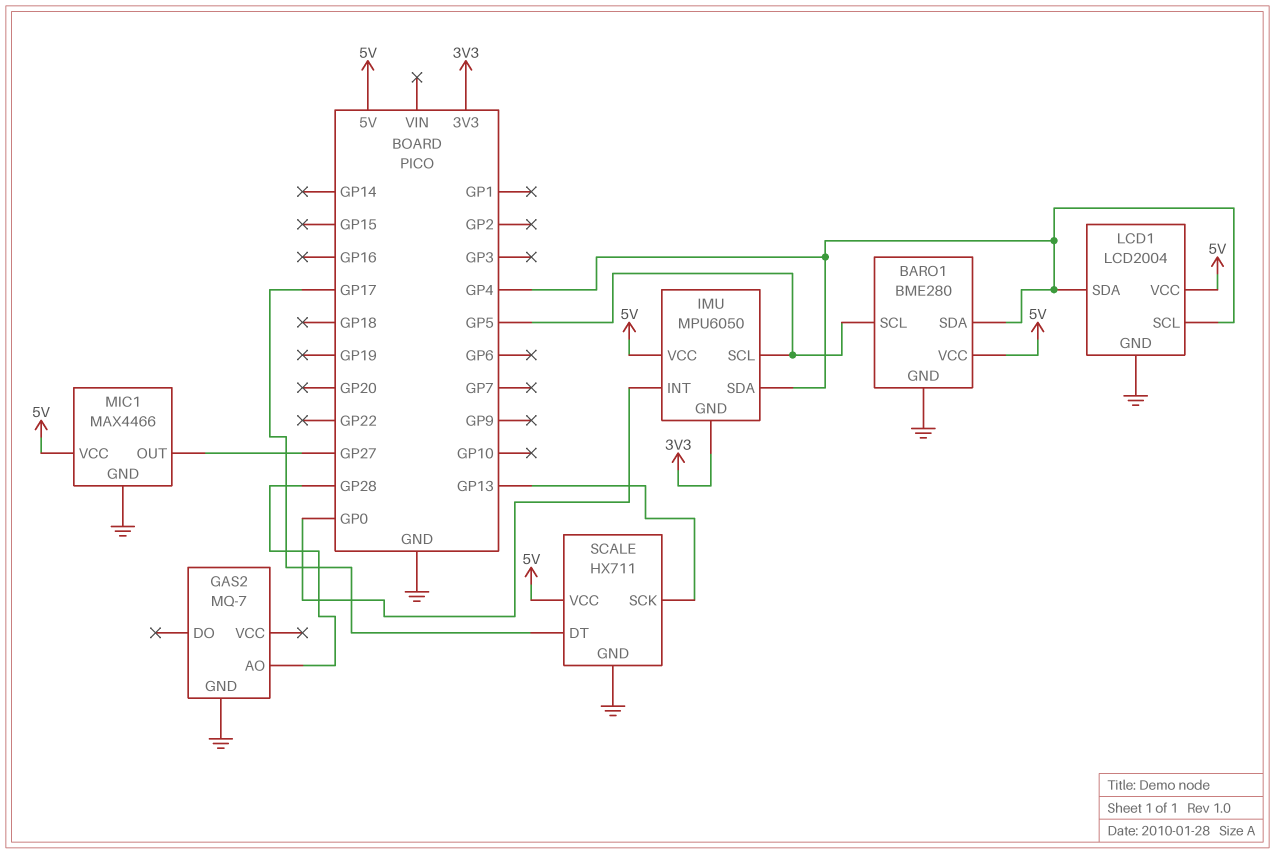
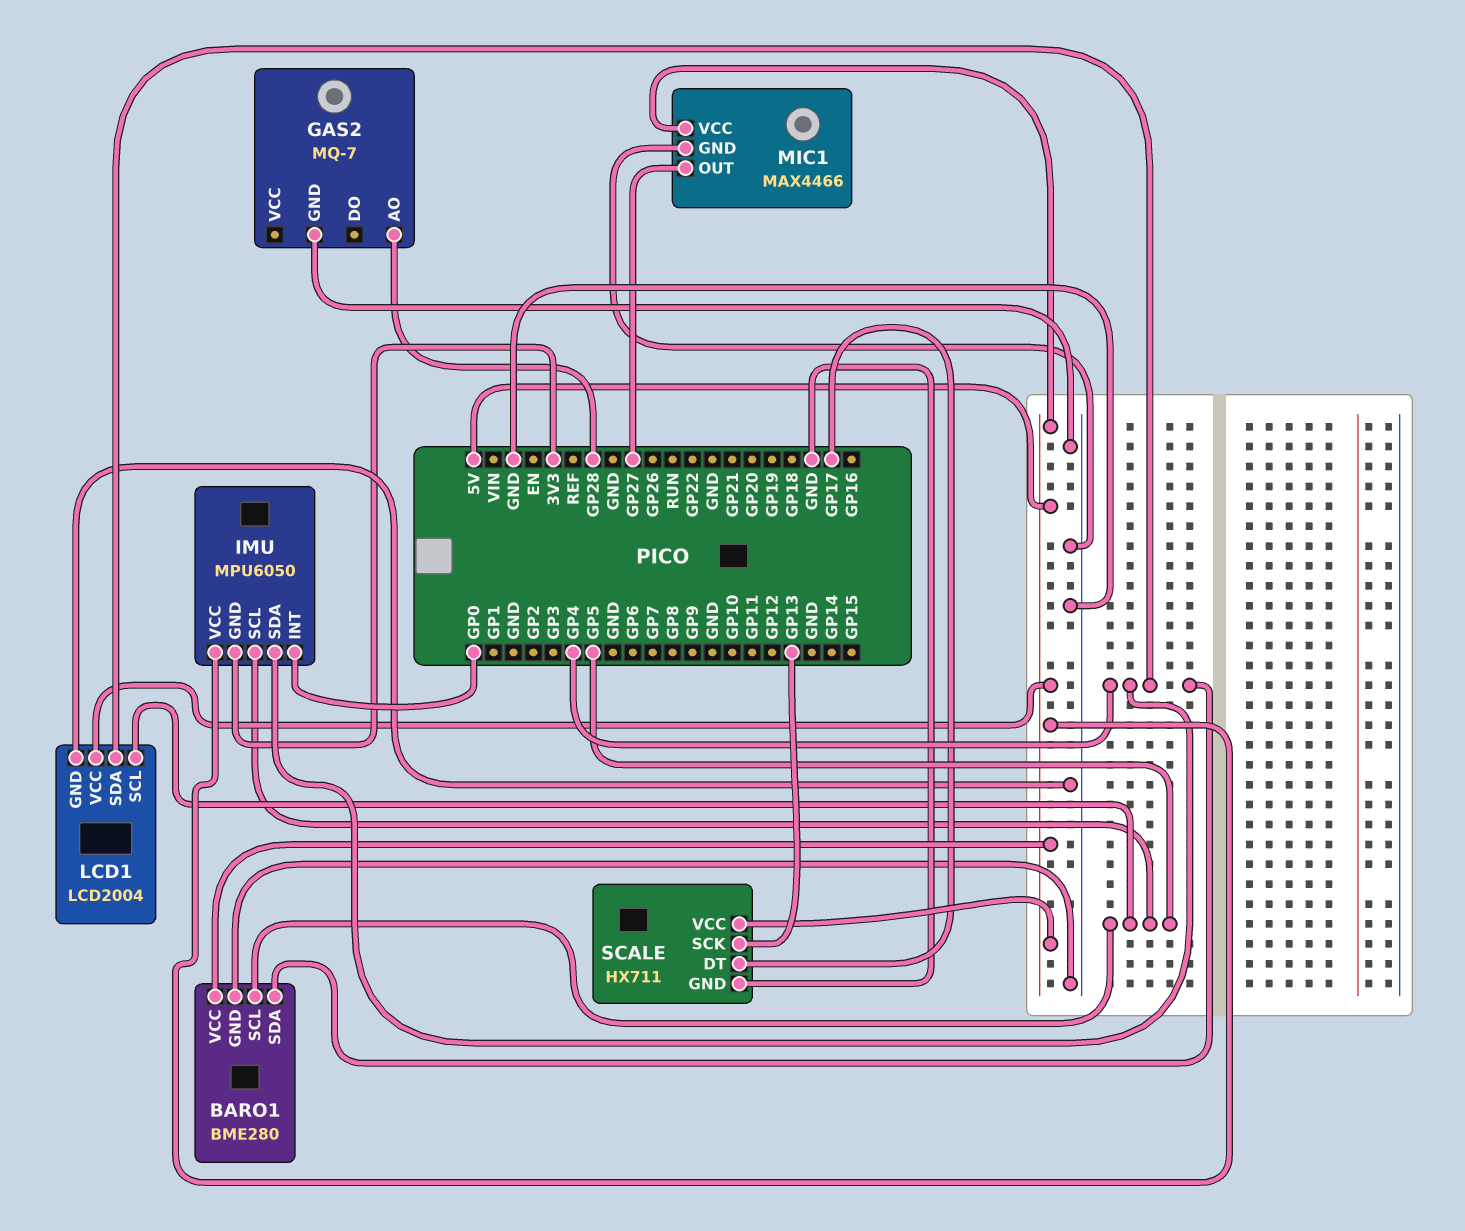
LCD1 pin SCL: GP4 -> GP5

